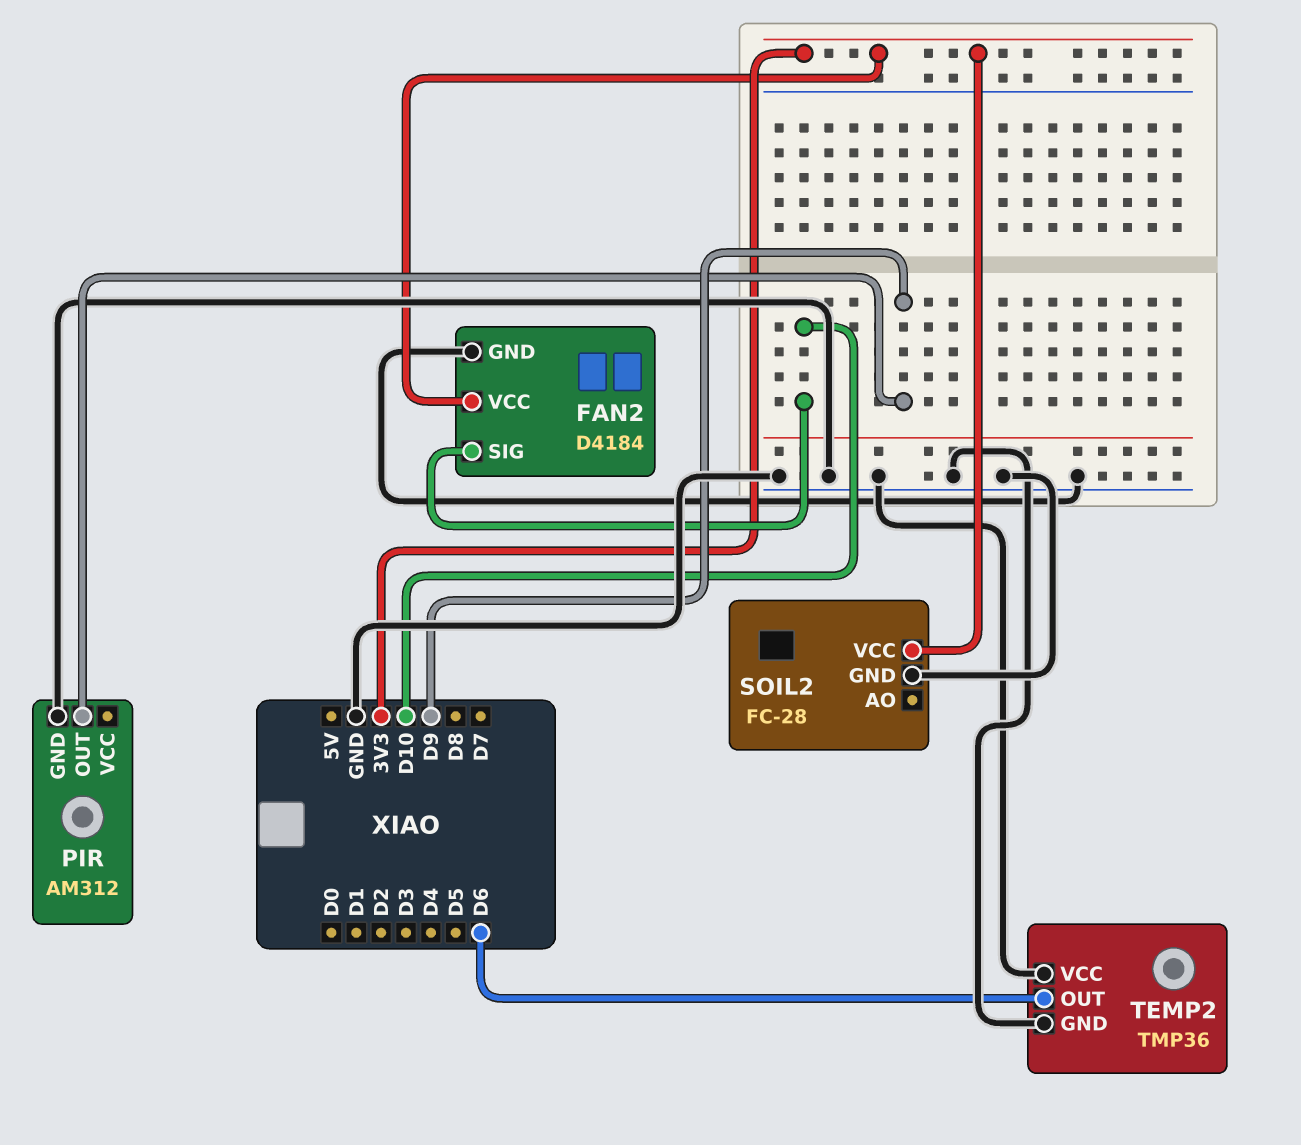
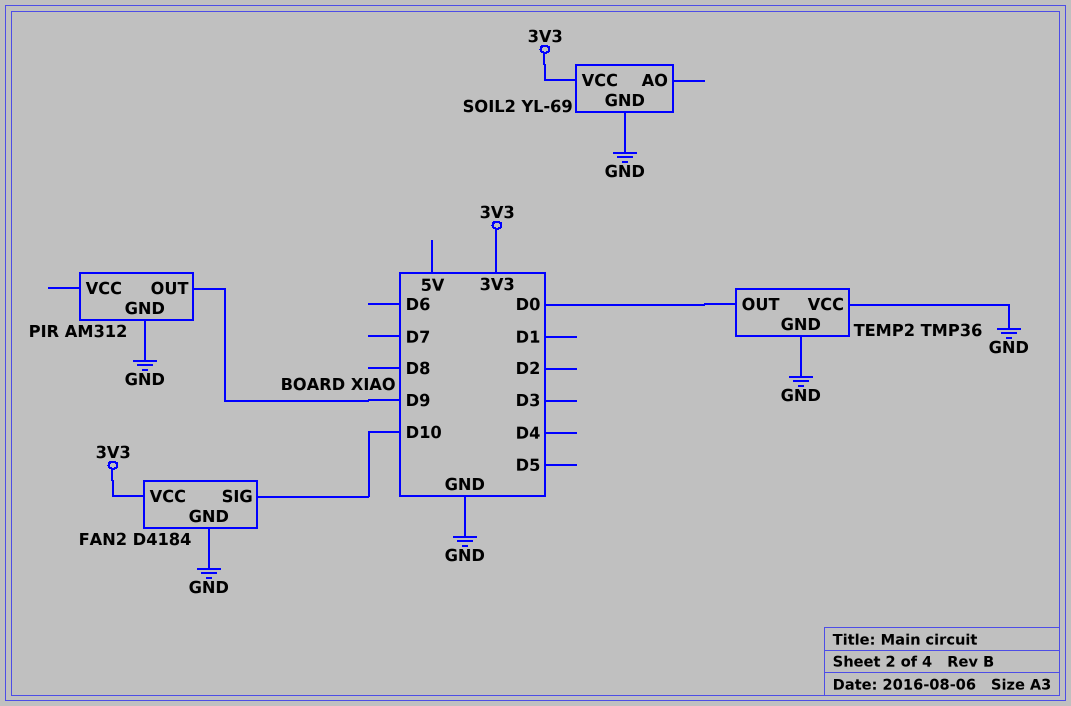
SOIL2: FC-28 -> YL-69
TEMP2 pin OUT: D6 -> D0

